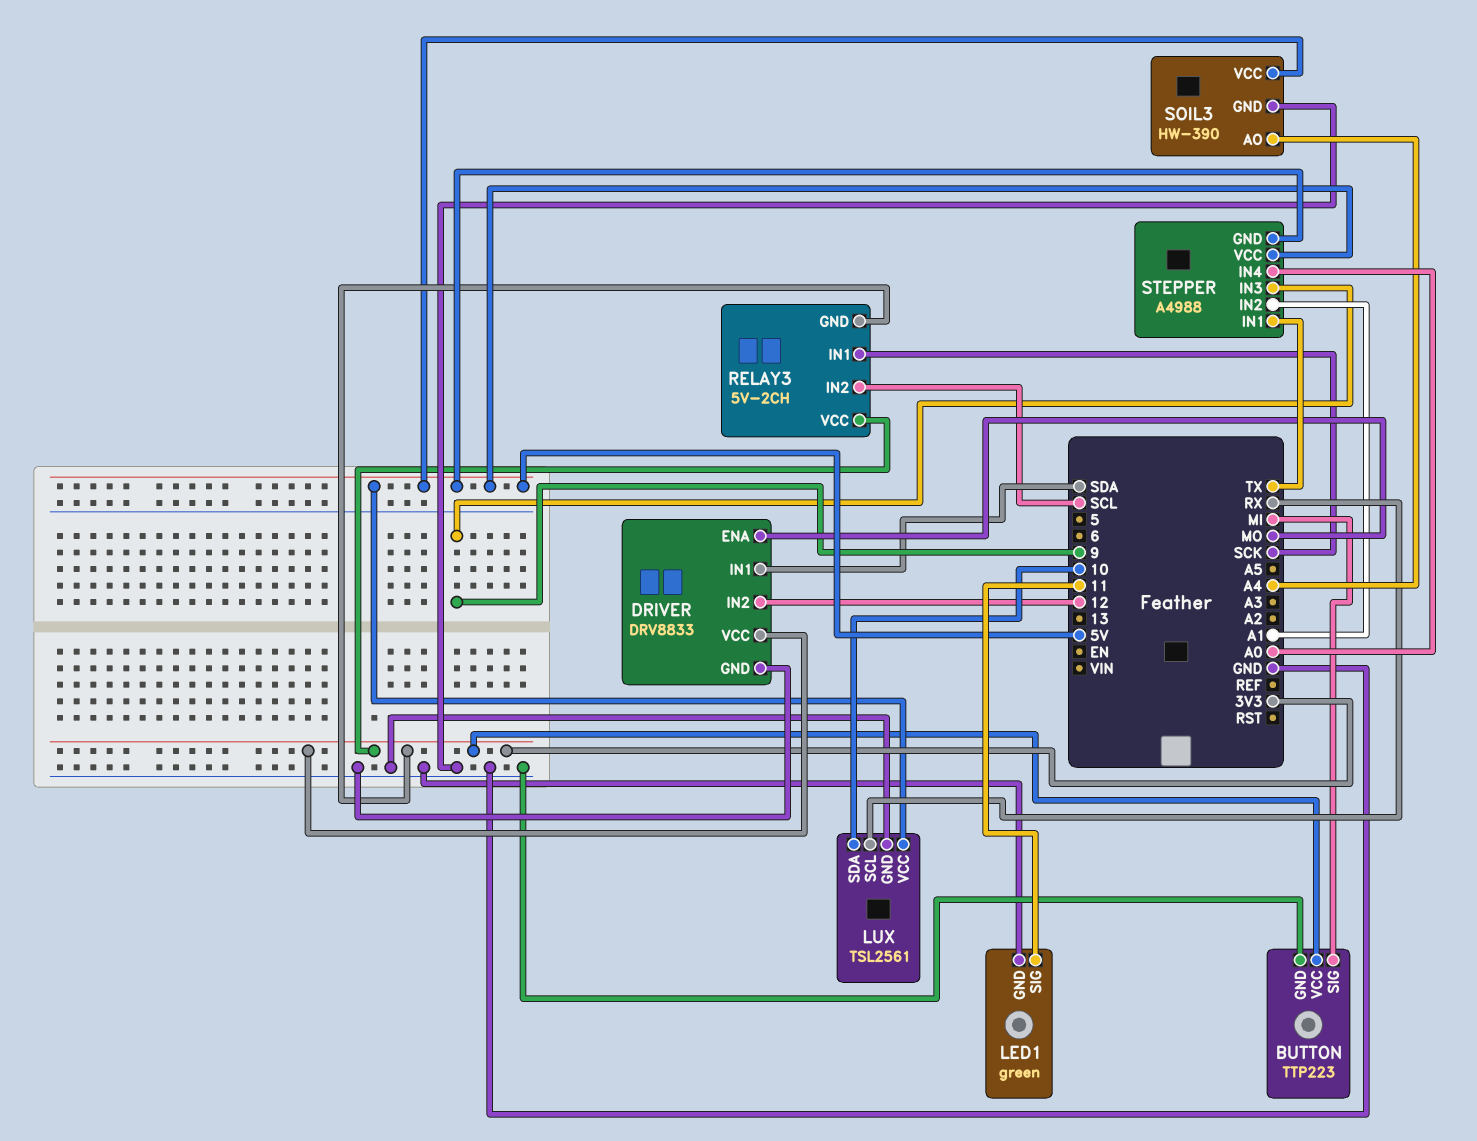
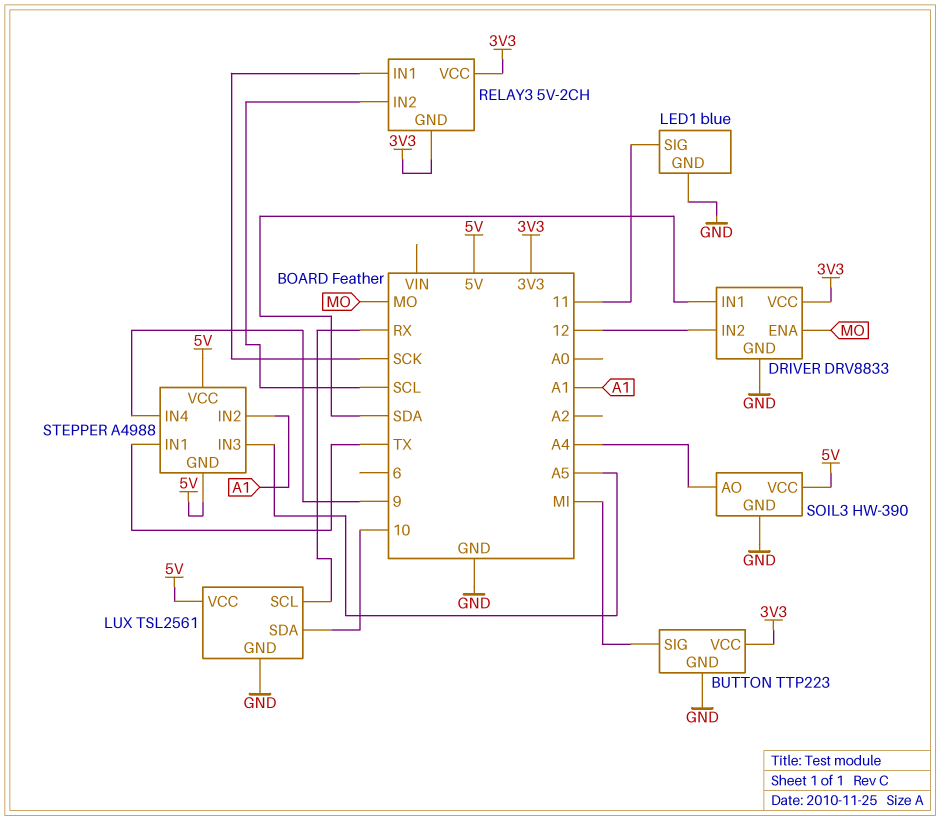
LED1: green -> blue
STEPPER pin IN3: 9 -> A5
STEPPER pin IN4: A0 -> 9

